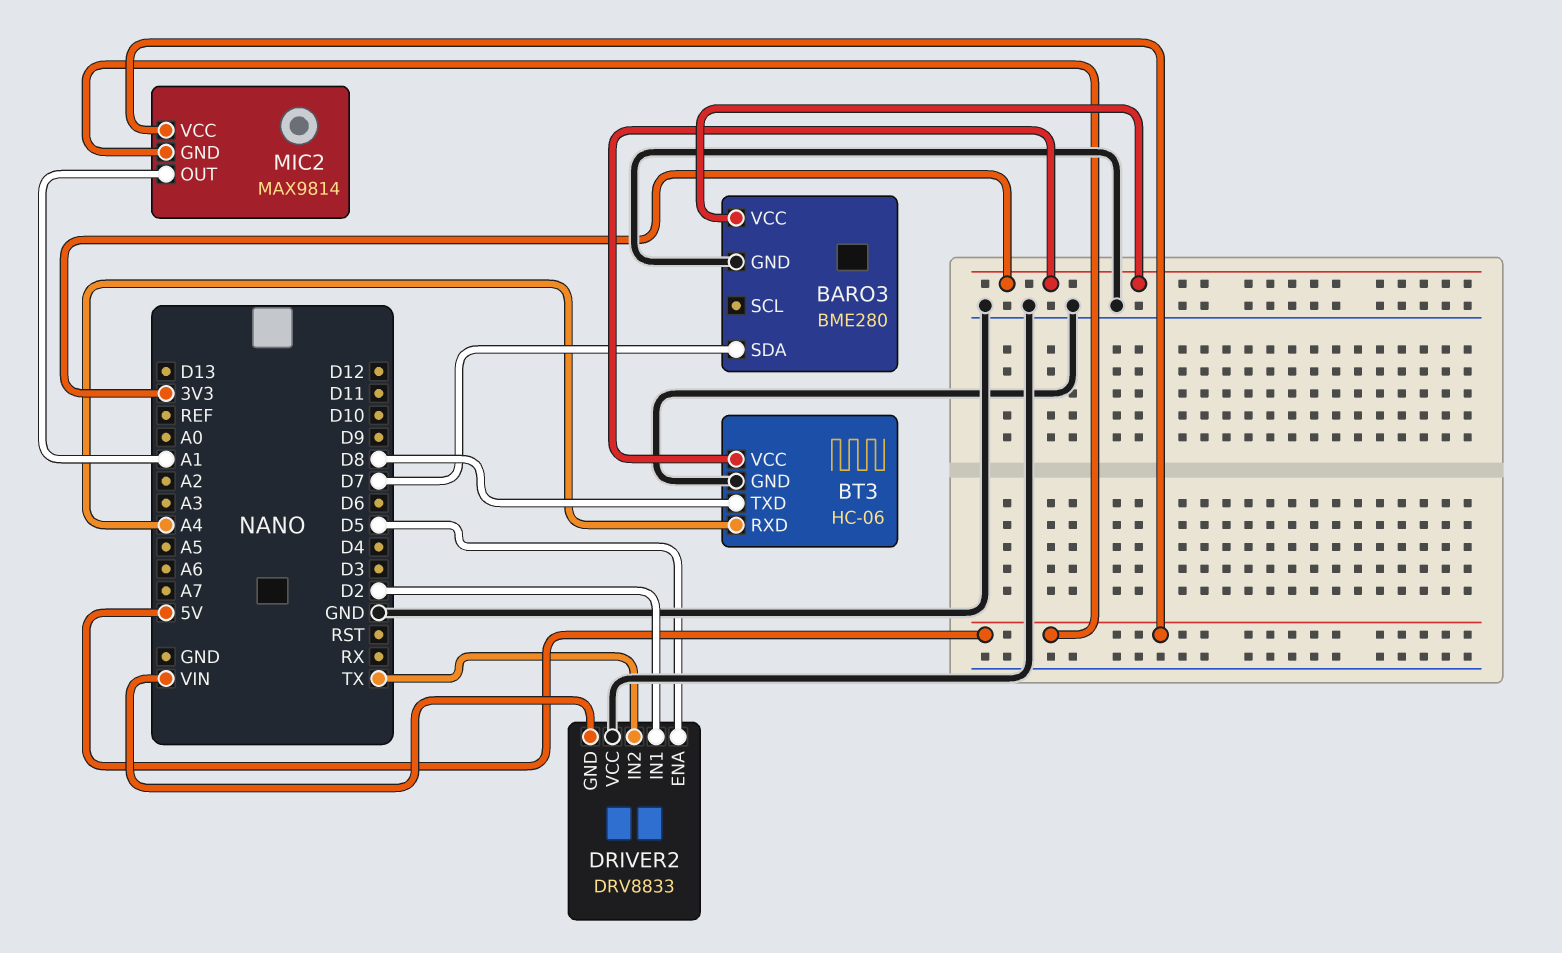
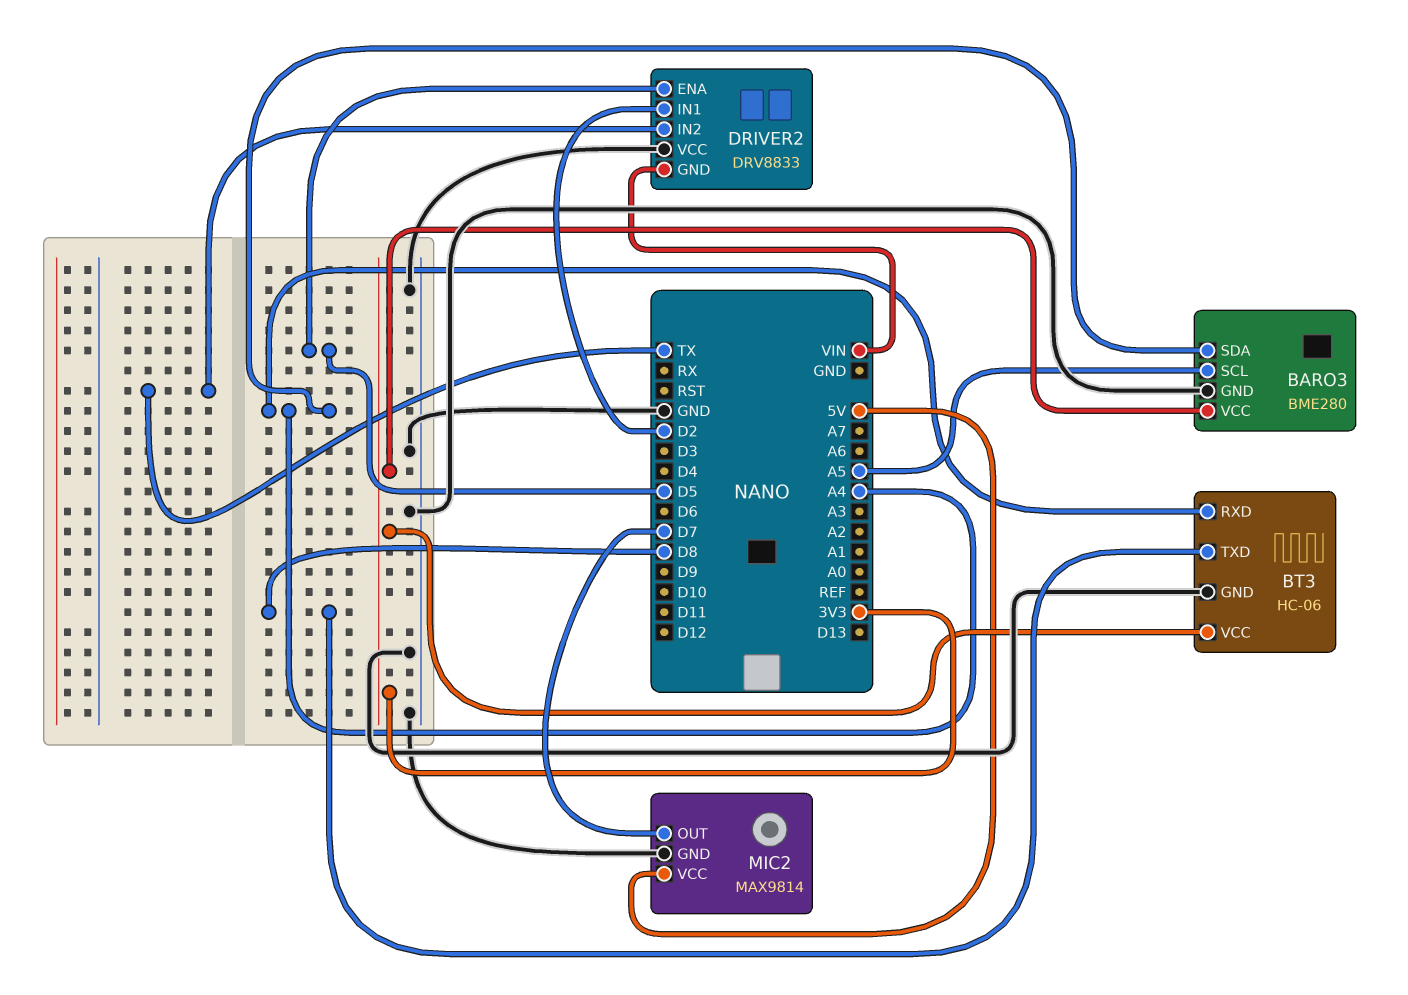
BARO3 pin SCL: none -> A5
BARO3 pin SDA: D7 -> A4
MIC2 pin GND: 5V -> GND
MIC2 pin OUT: A1 -> D7

